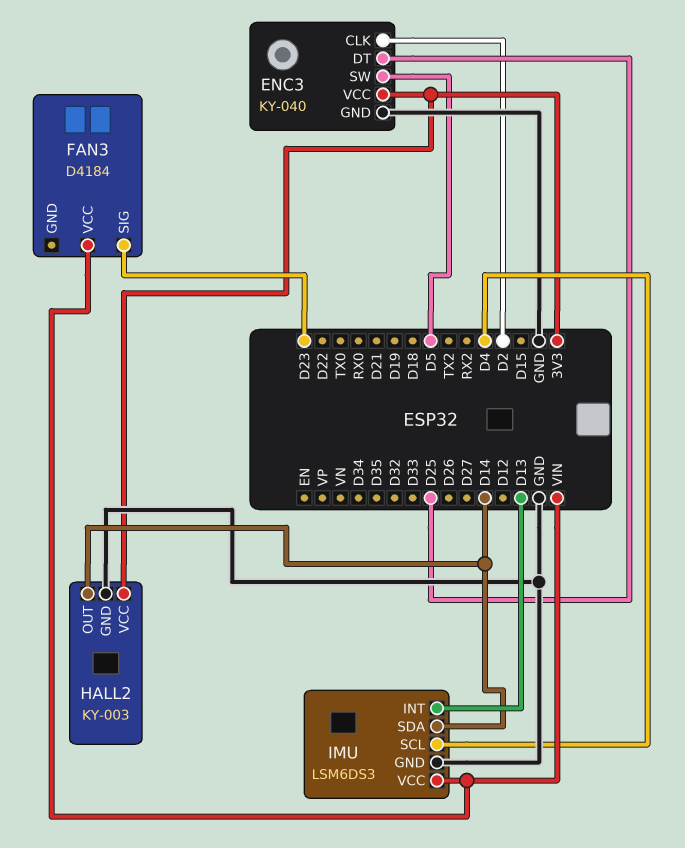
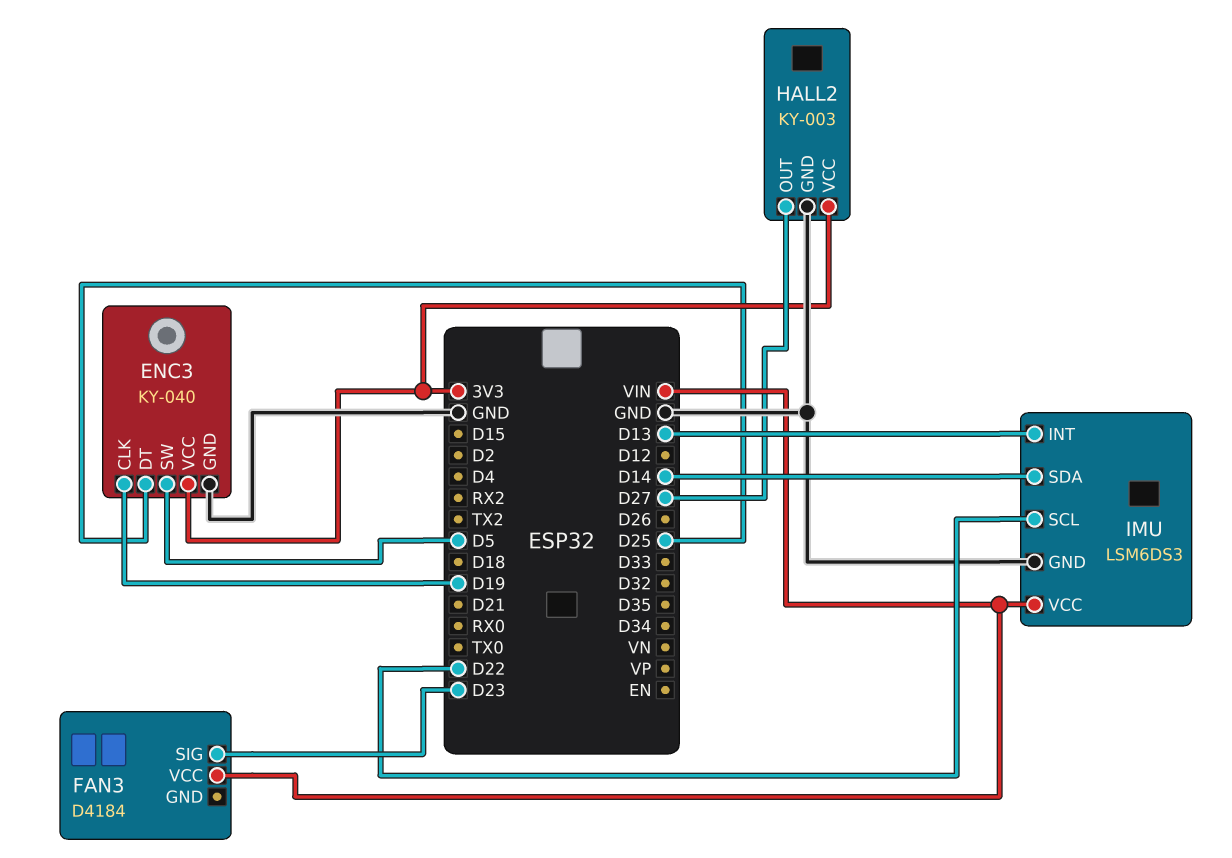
ENC3 pin CLK: D2 -> D19
HALL2 pin OUT: D14 -> D27
IMU pin SCL: D4 -> D22

